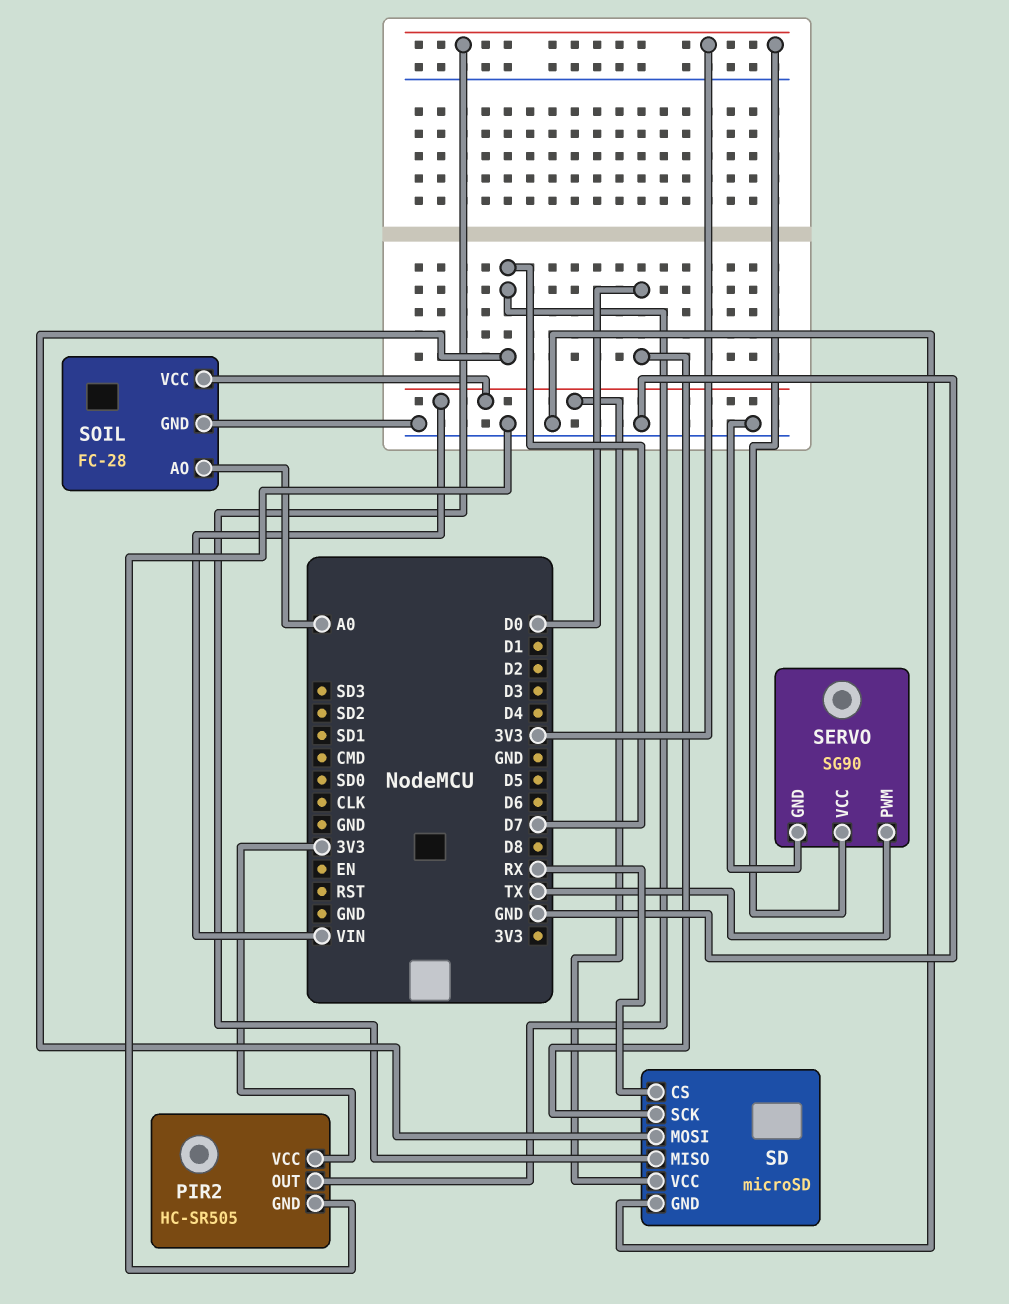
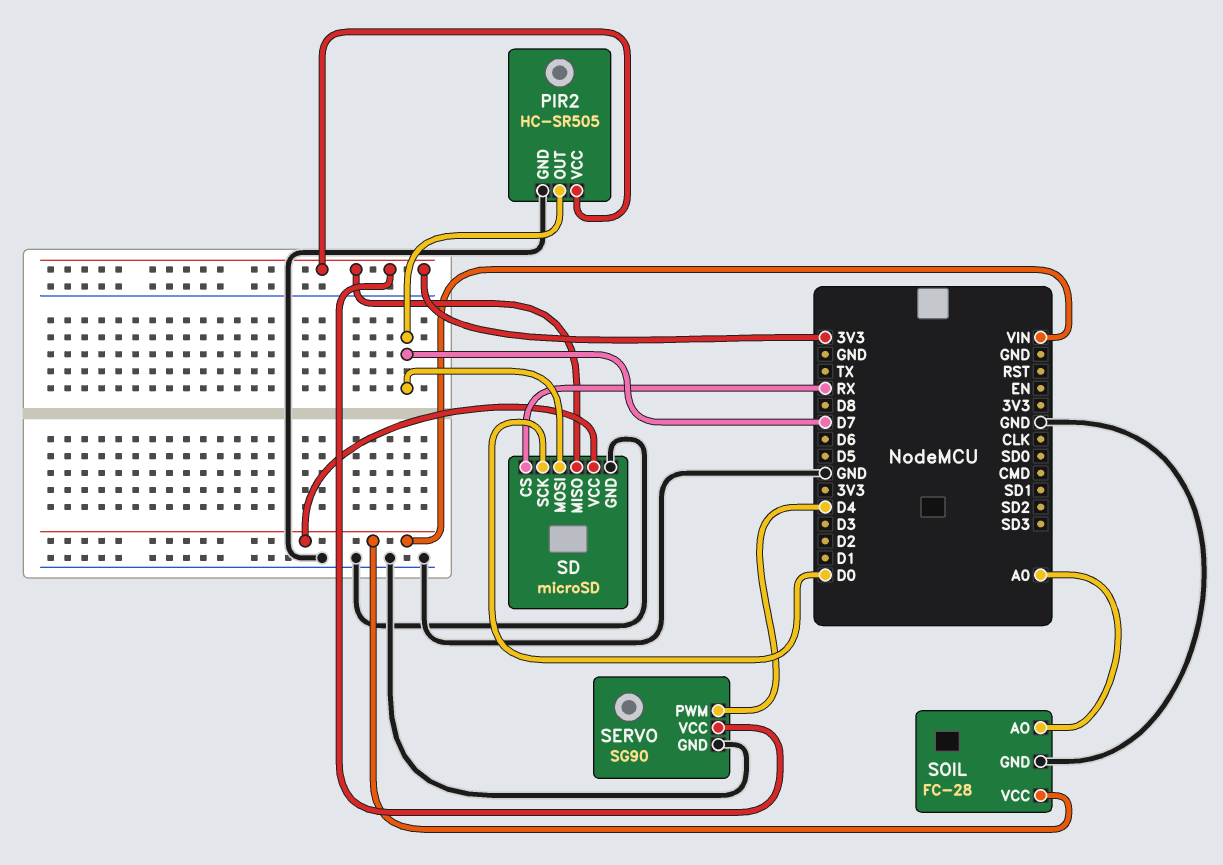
SERVO pin PWM: TX -> D4

